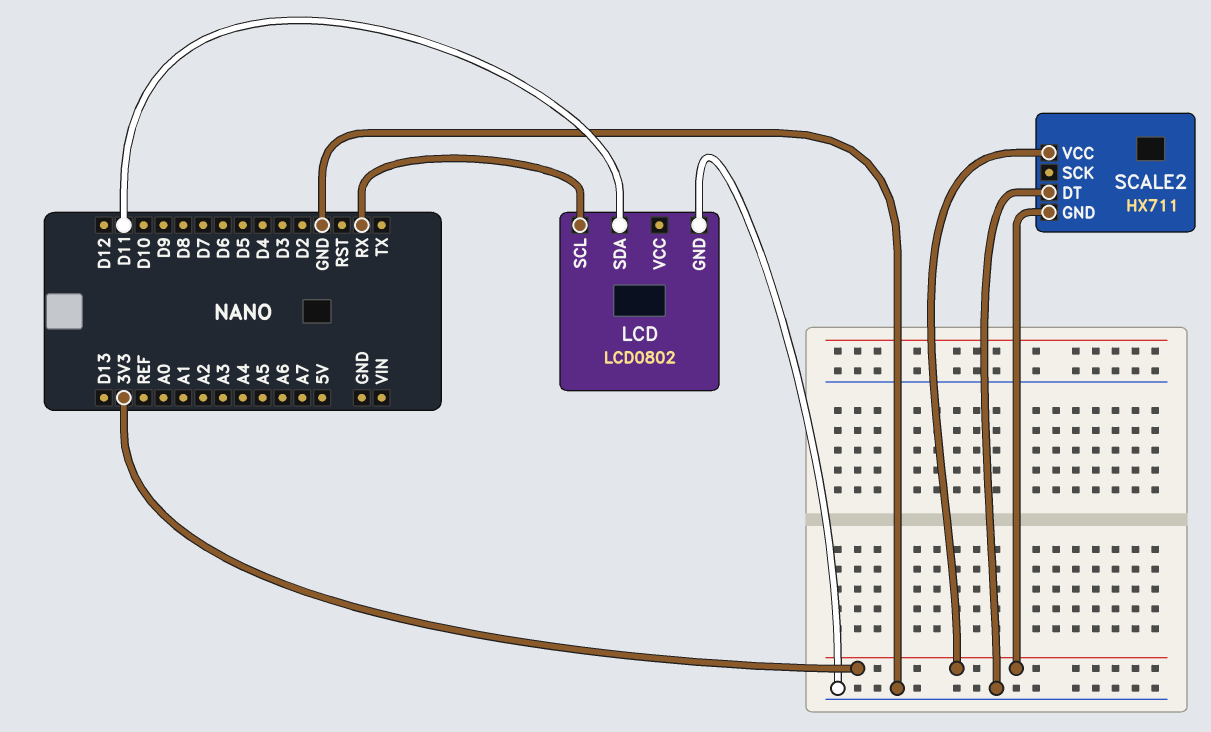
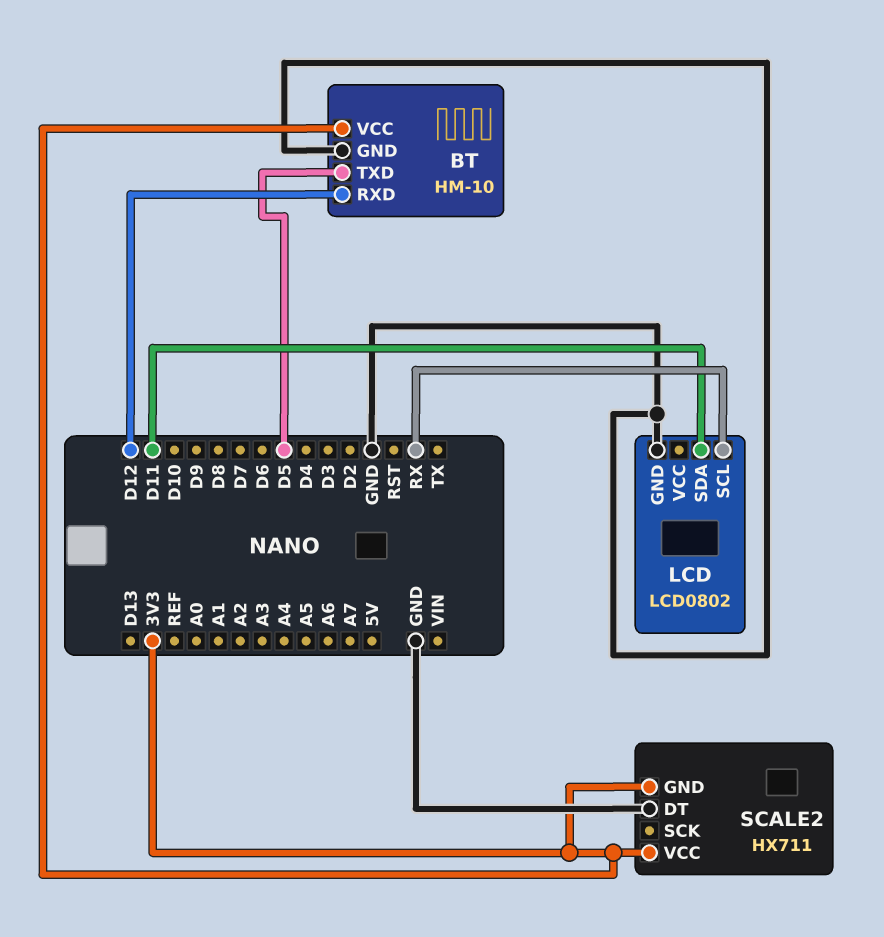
BT: none -> HM-10
BT pin GND: none -> GND
BT pin RXD: none -> D12
BT pin TXD: none -> D5
BT pin VCC: none -> 3V3

